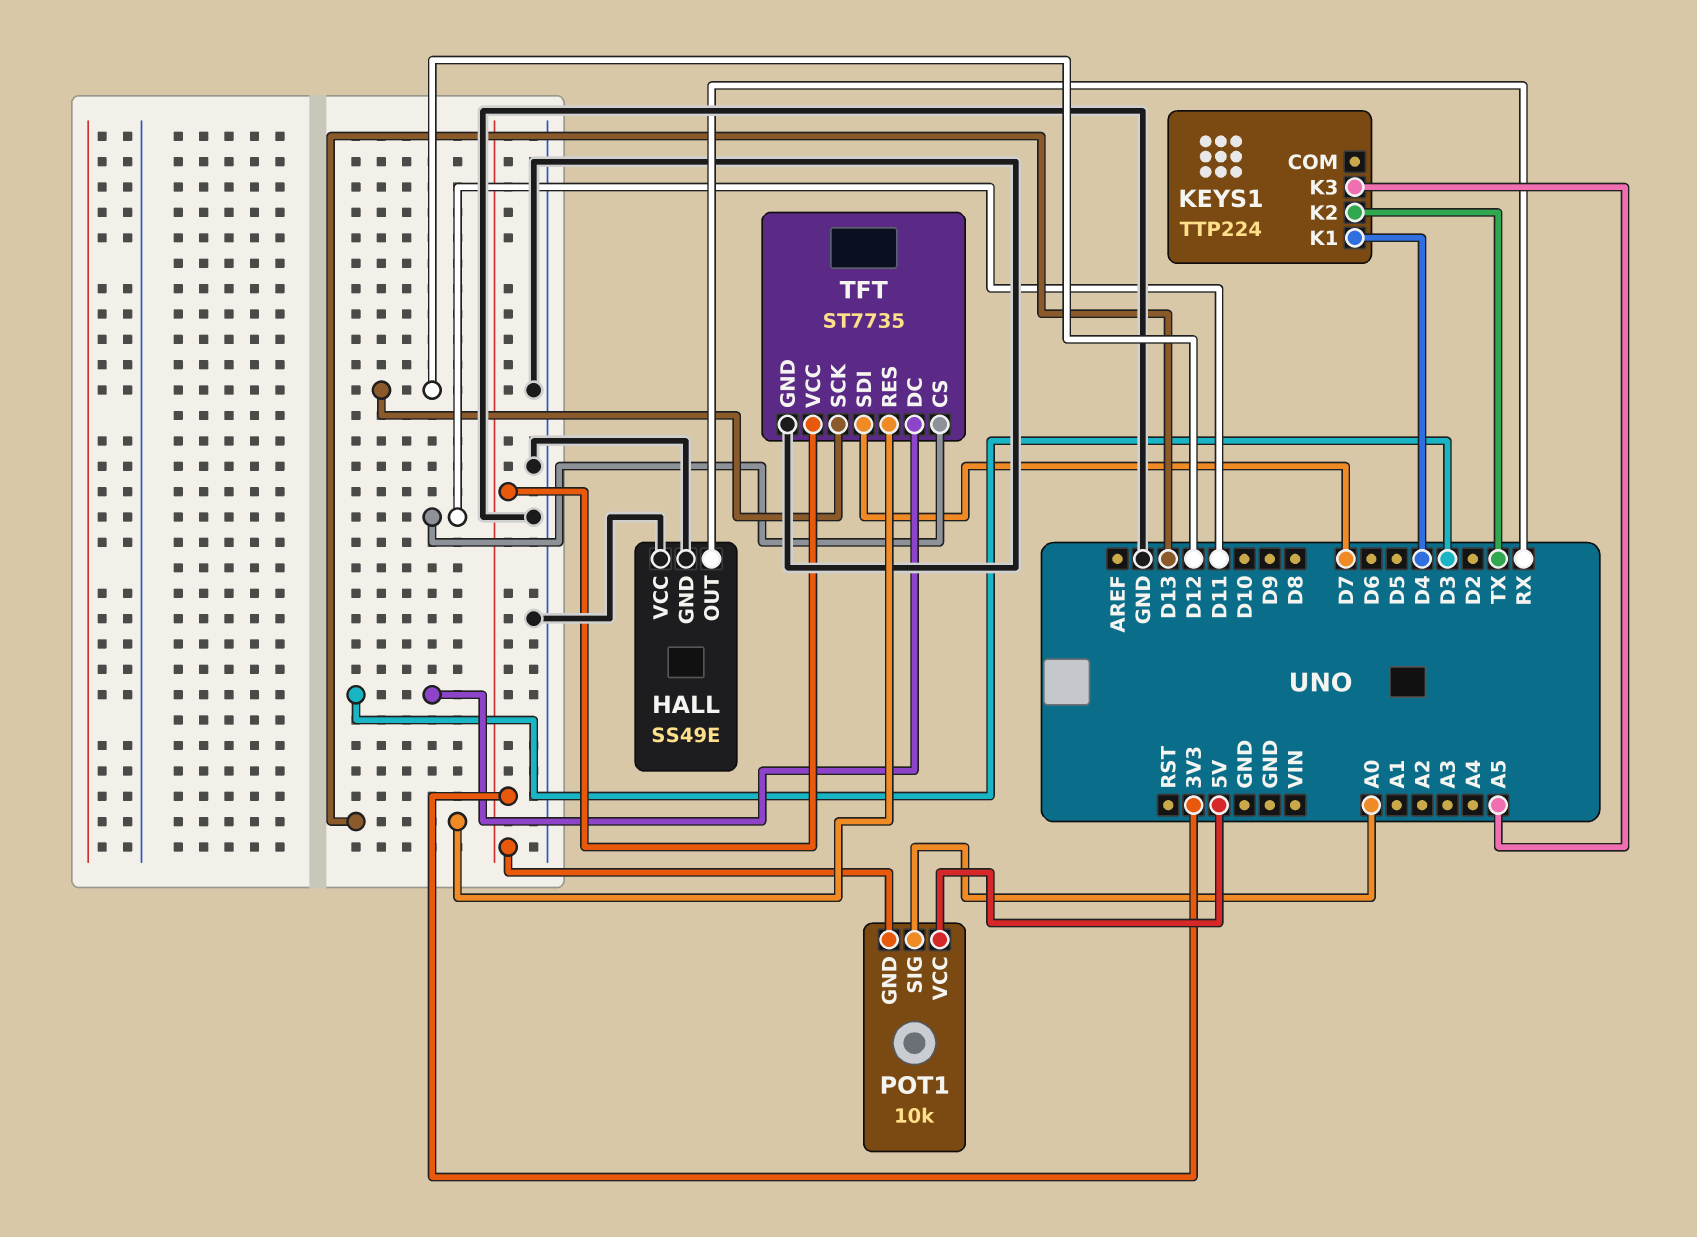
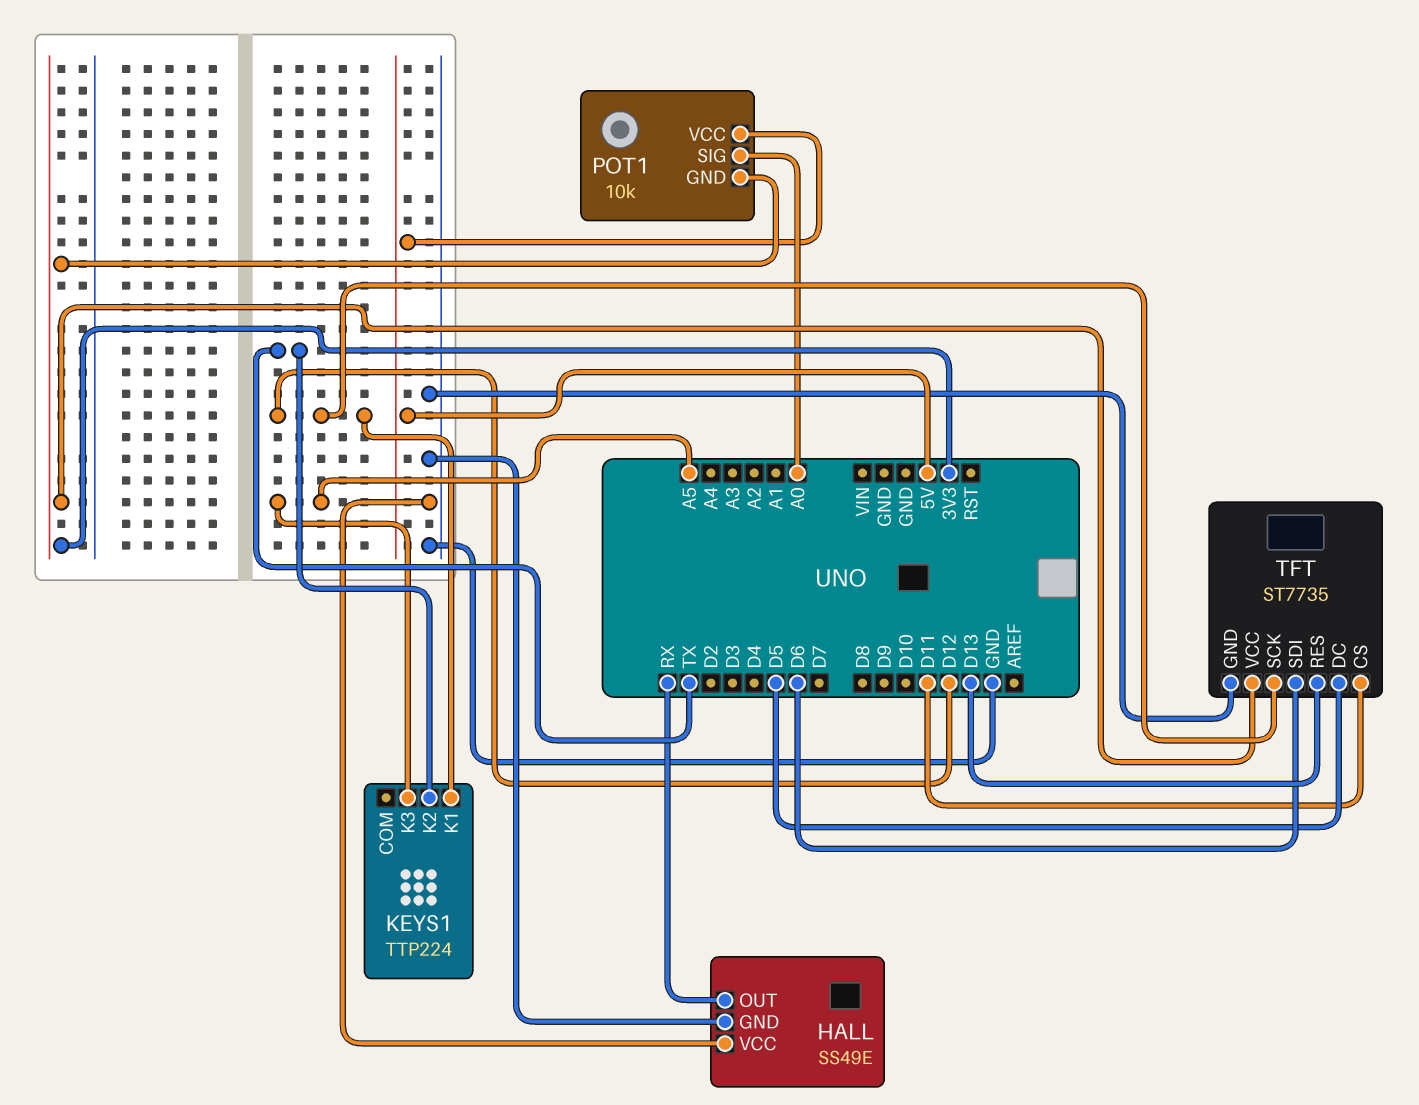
KEYS1 pin K1: D4 -> D12
TFT pin DC: D3 -> D5
TFT pin SDI: D7 -> D6

